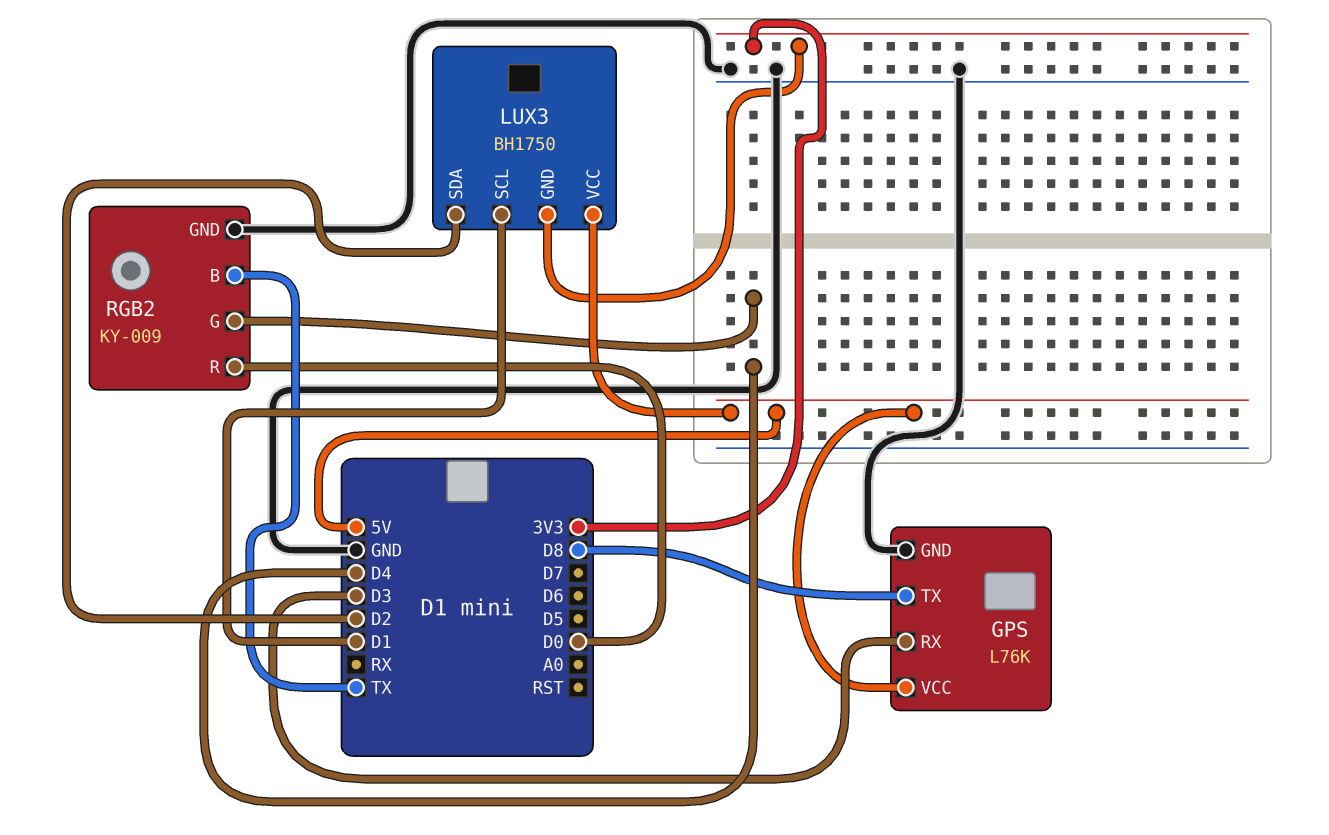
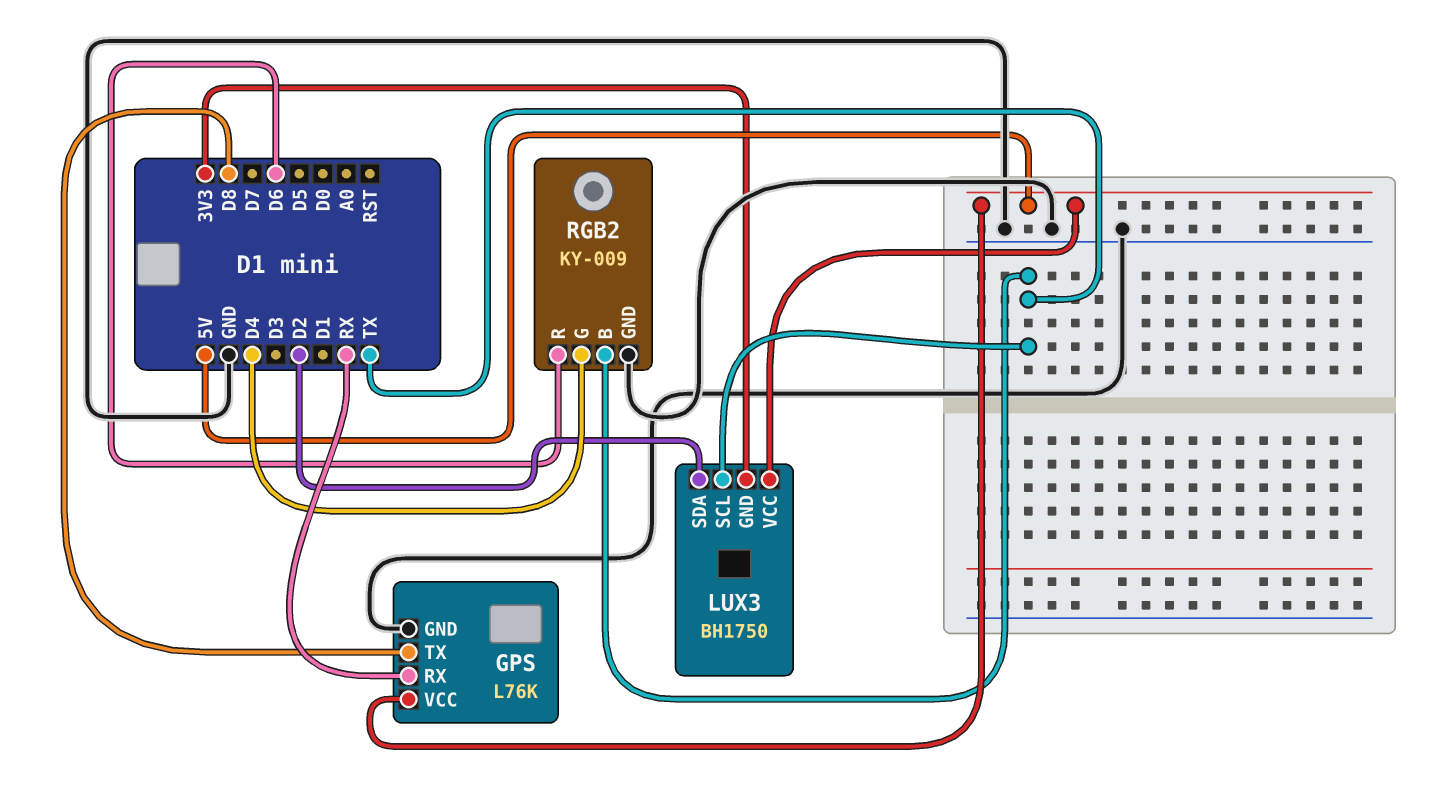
GPS pin RX: D3 -> RX
LUX3 pin SCL: D1 -> TX
RGB2 pin R: D0 -> D6

